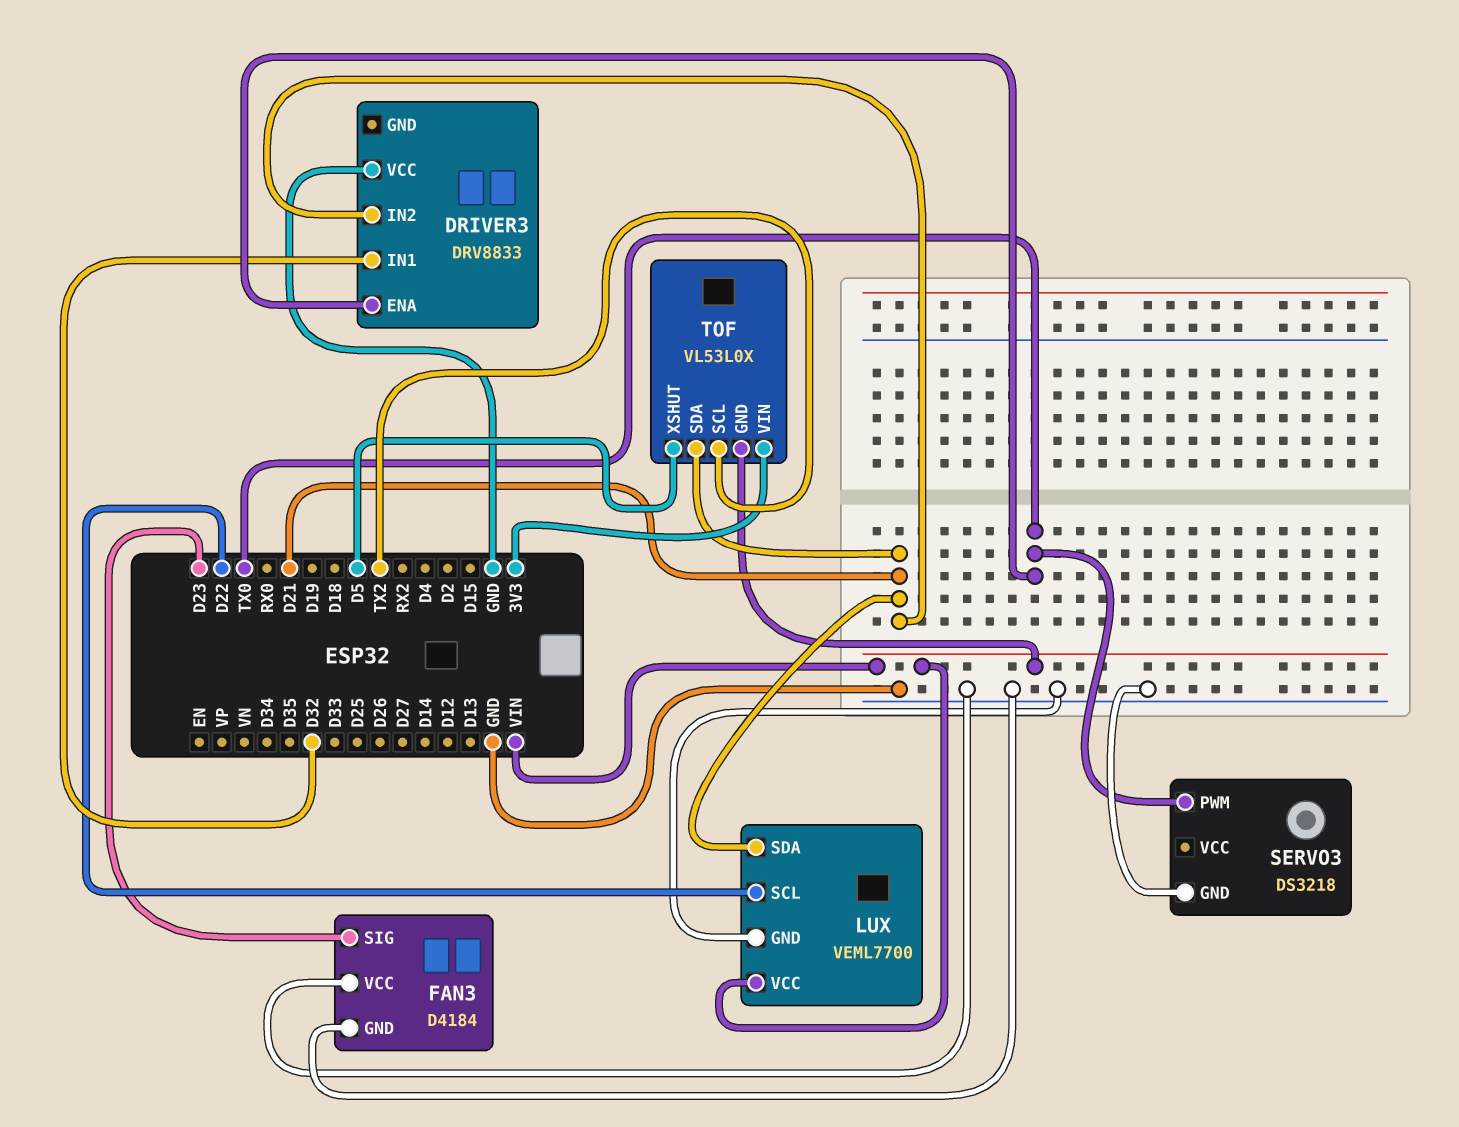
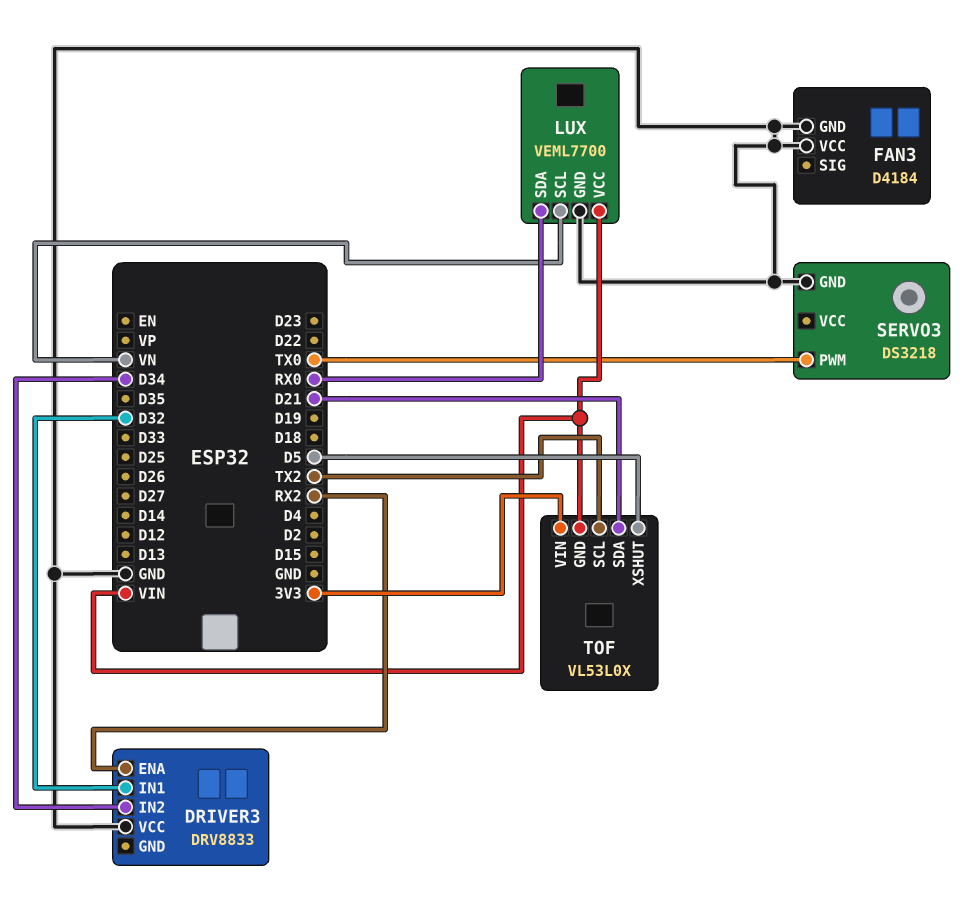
DRIVER3 pin ENA: TX0 -> RX2
DRIVER3 pin IN2: D21 -> D34
FAN3 pin SIG: D23 -> none
LUX pin SCL: D22 -> VN
LUX pin SDA: D21 -> RX0

